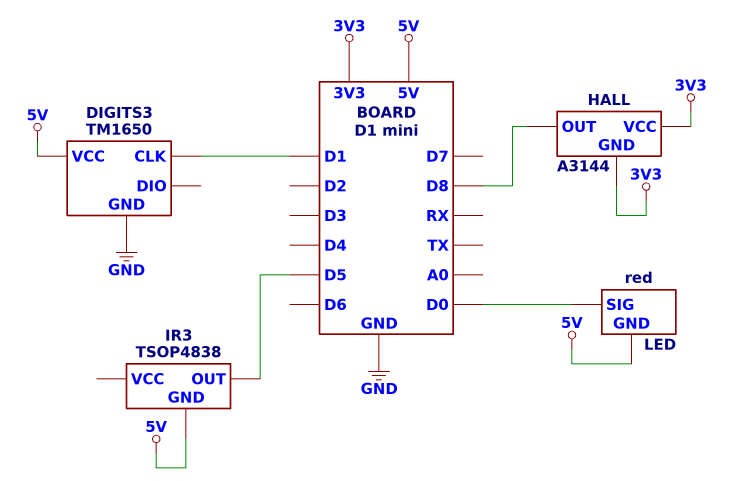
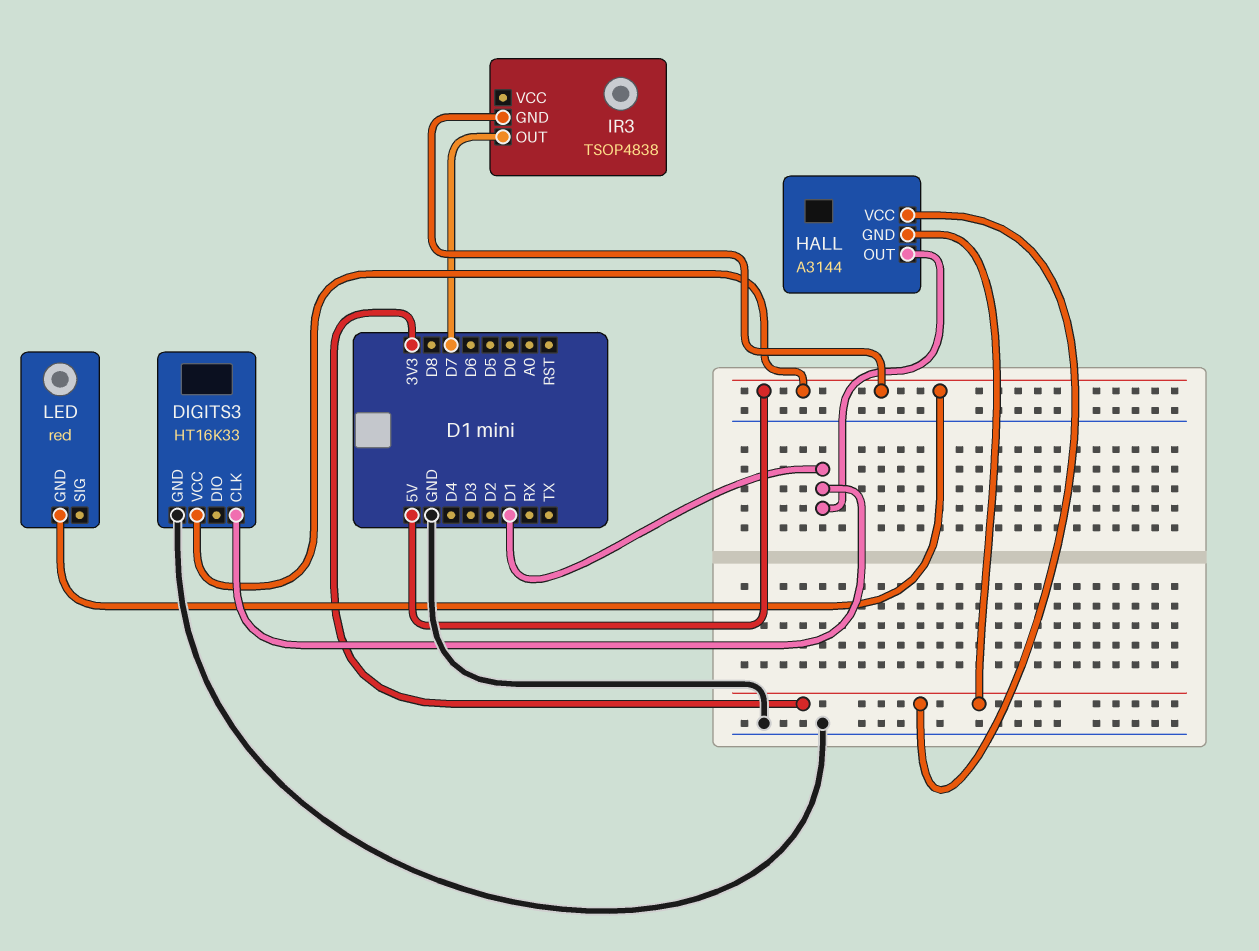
DIGITS3: TM1650 -> HT16K33
HALL pin OUT: D8 -> D1
IR3 pin OUT: D5 -> D7
LED pin SIG: D0 -> none

